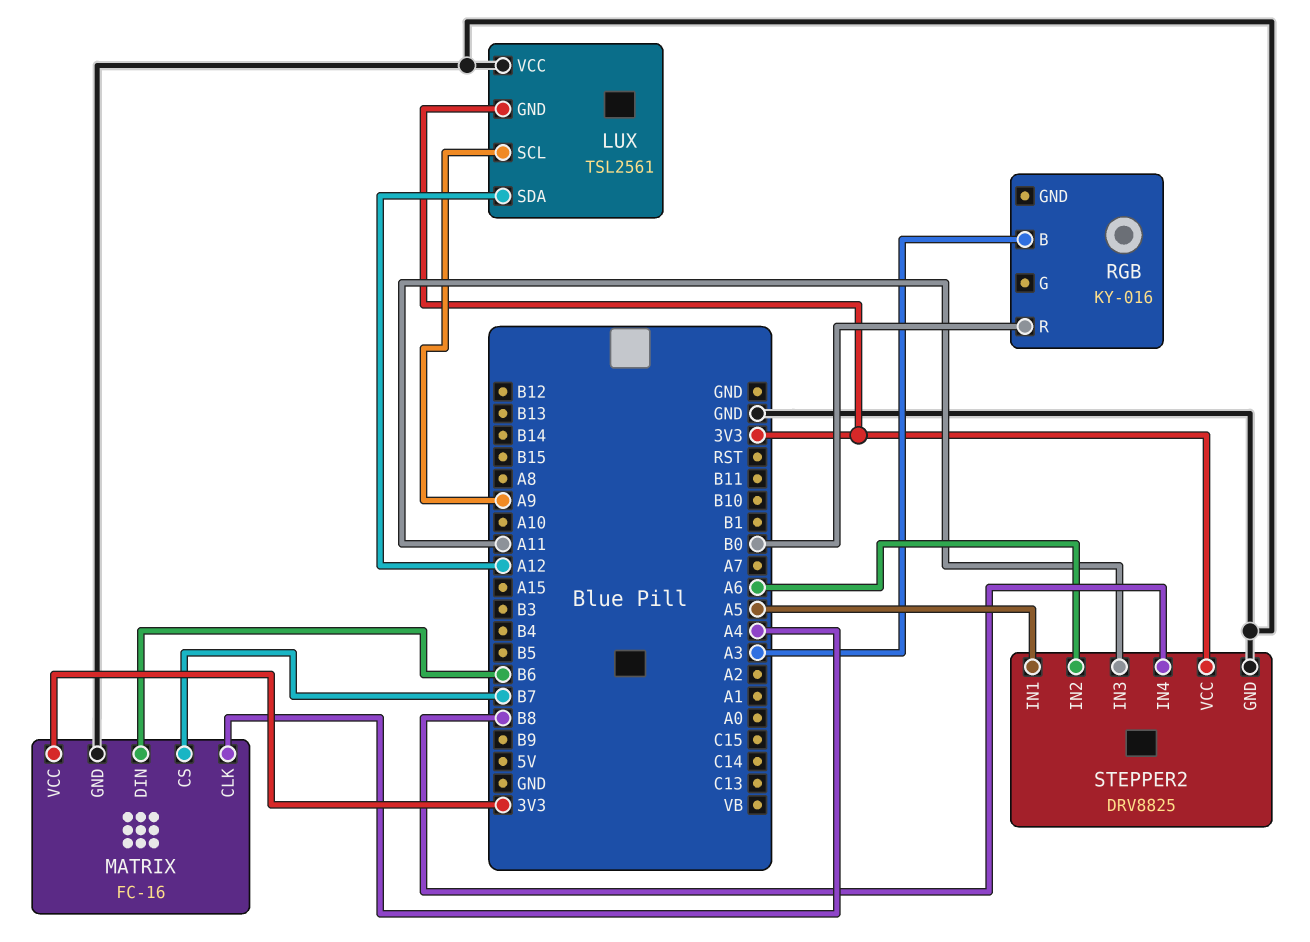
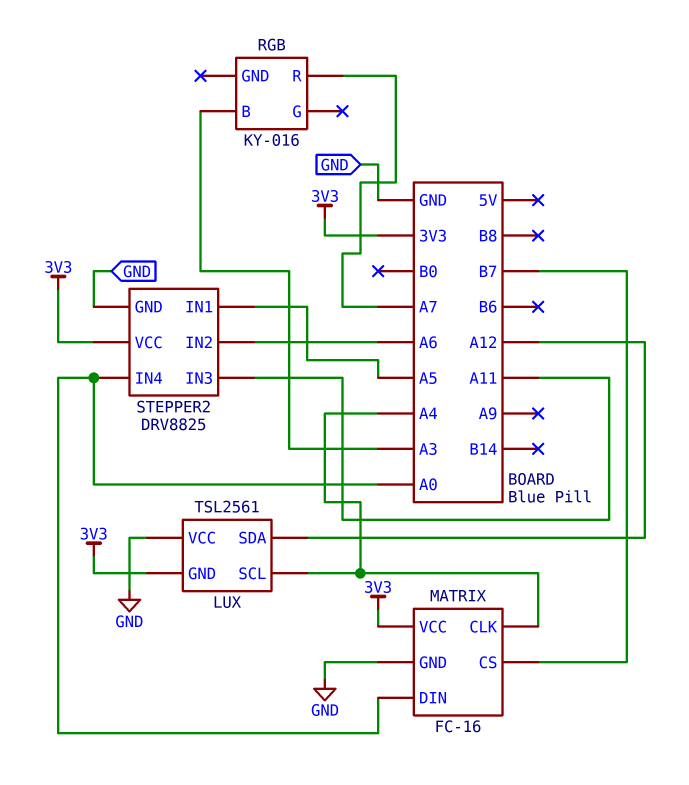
LUX pin SCL: A9 -> A4
MATRIX pin DIN: B6 -> A0
RGB pin R: B0 -> A7
STEPPER2 pin IN4: B8 -> A0

